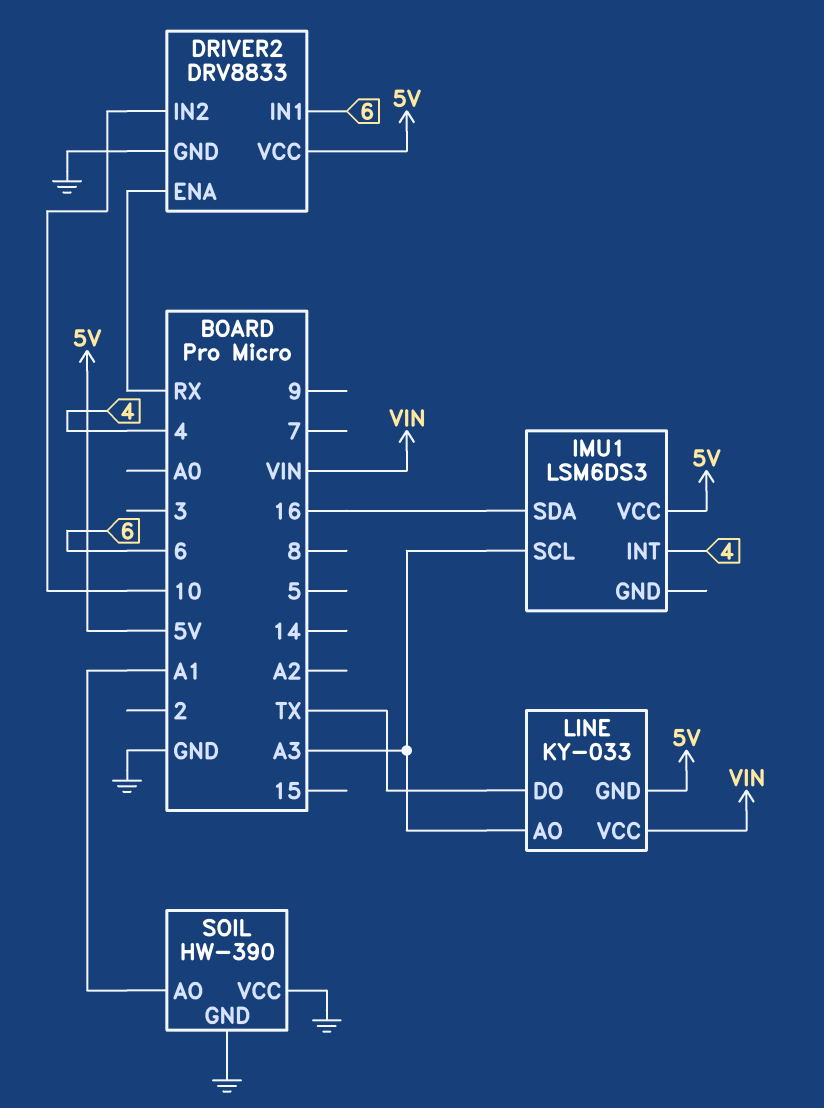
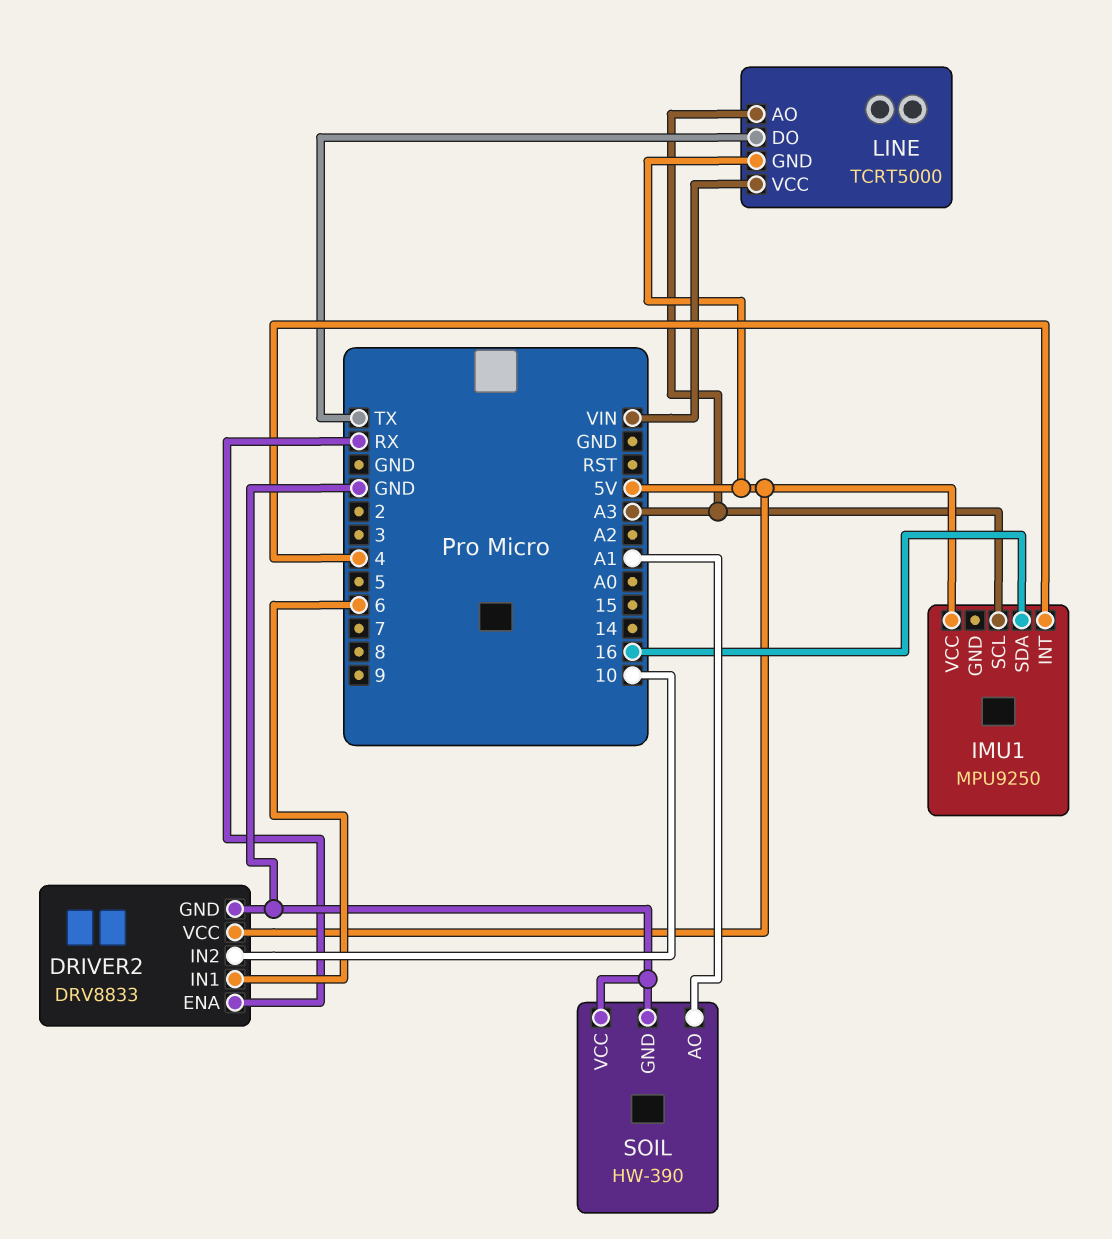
IMU1: LSM6DS3 -> MPU9250
LINE: KY-033 -> TCRT5000

